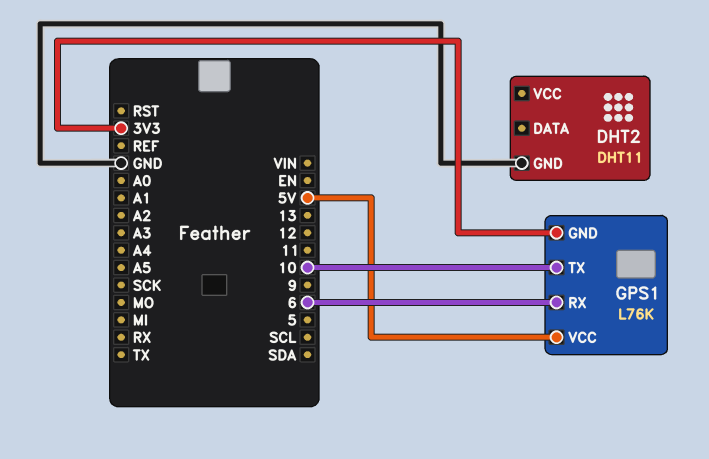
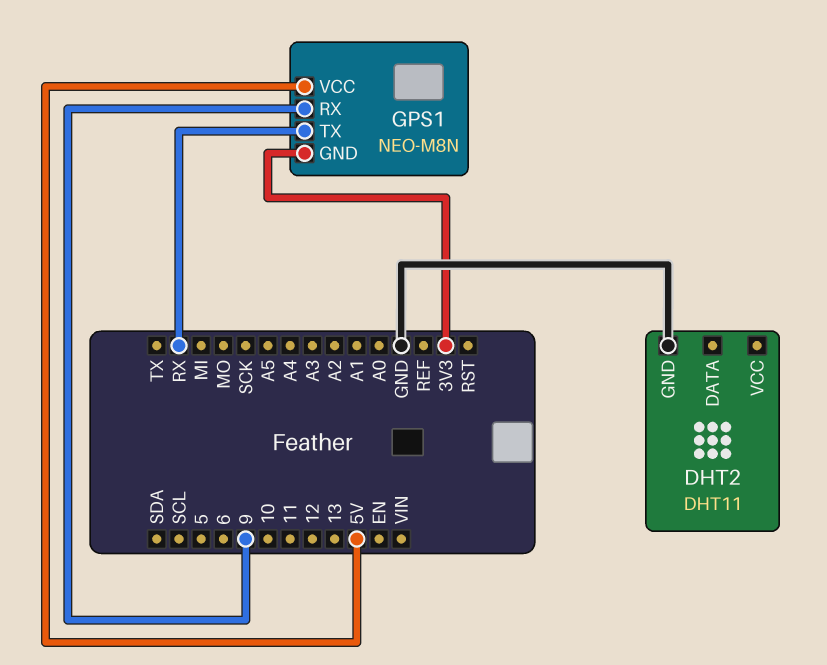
GPS1: L76K -> NEO-M8N
GPS1 pin RX: 6 -> 9
GPS1 pin TX: 10 -> RX

